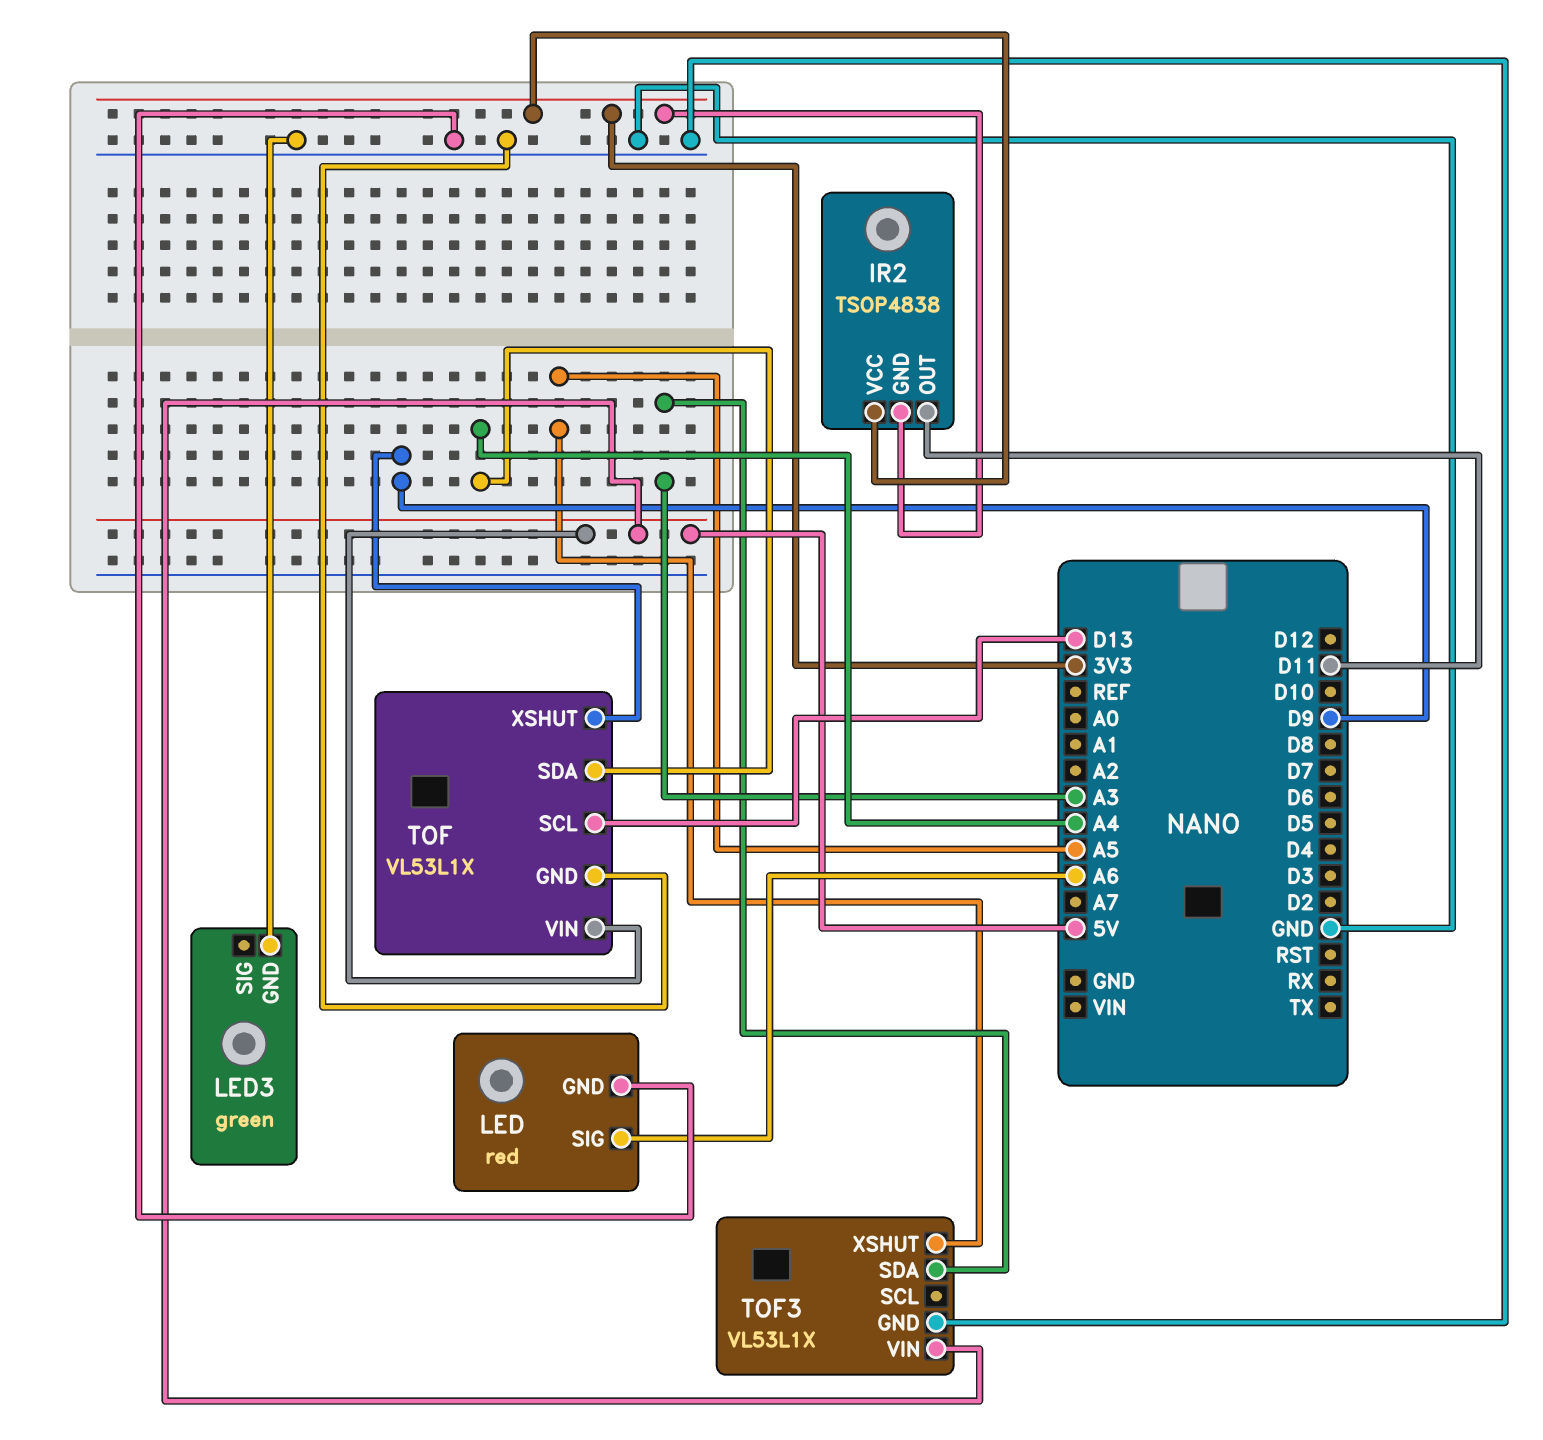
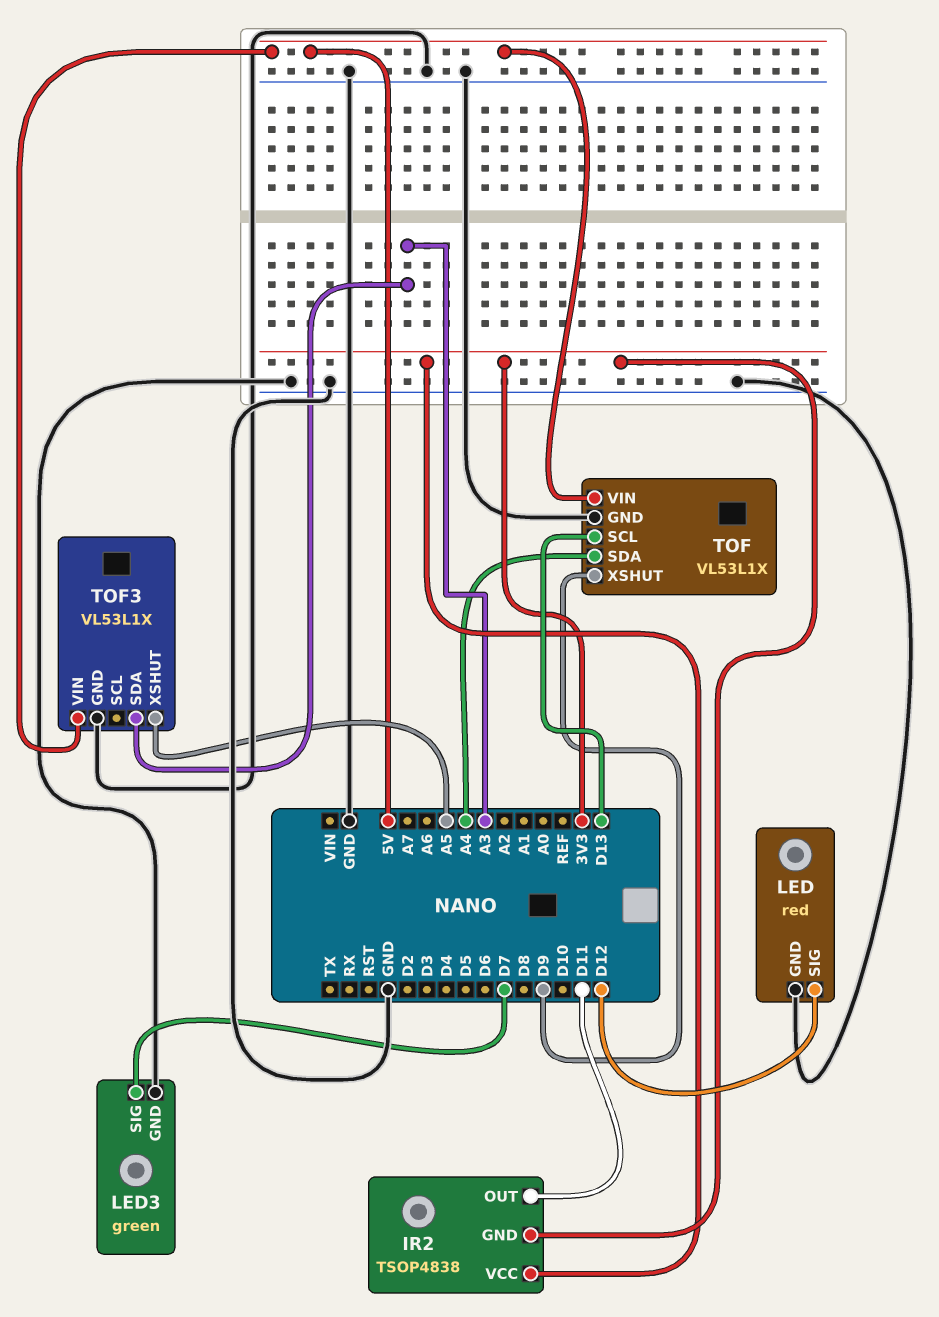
LED pin SIG: A6 -> D12
LED3 pin SIG: none -> D7

